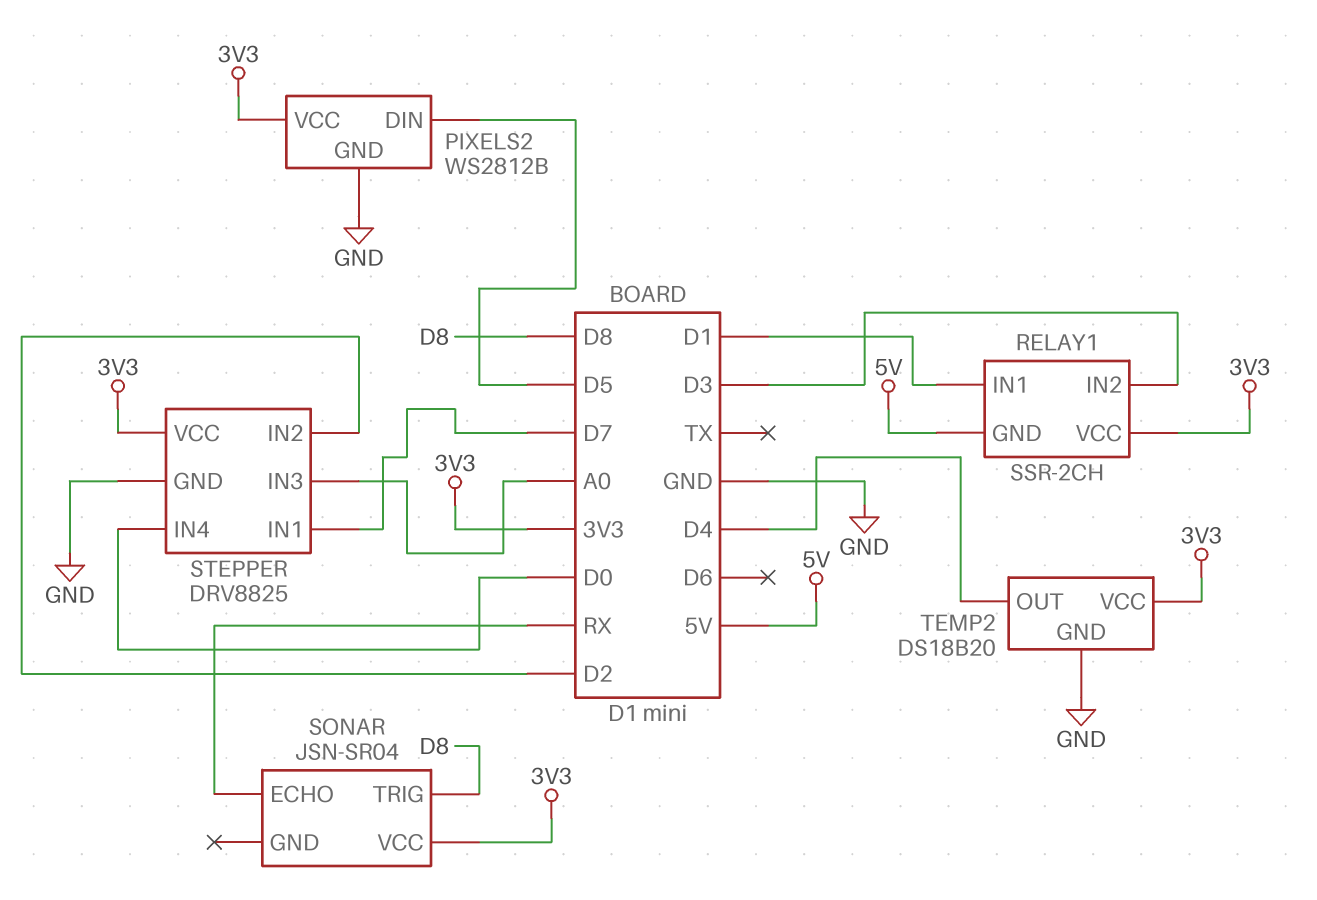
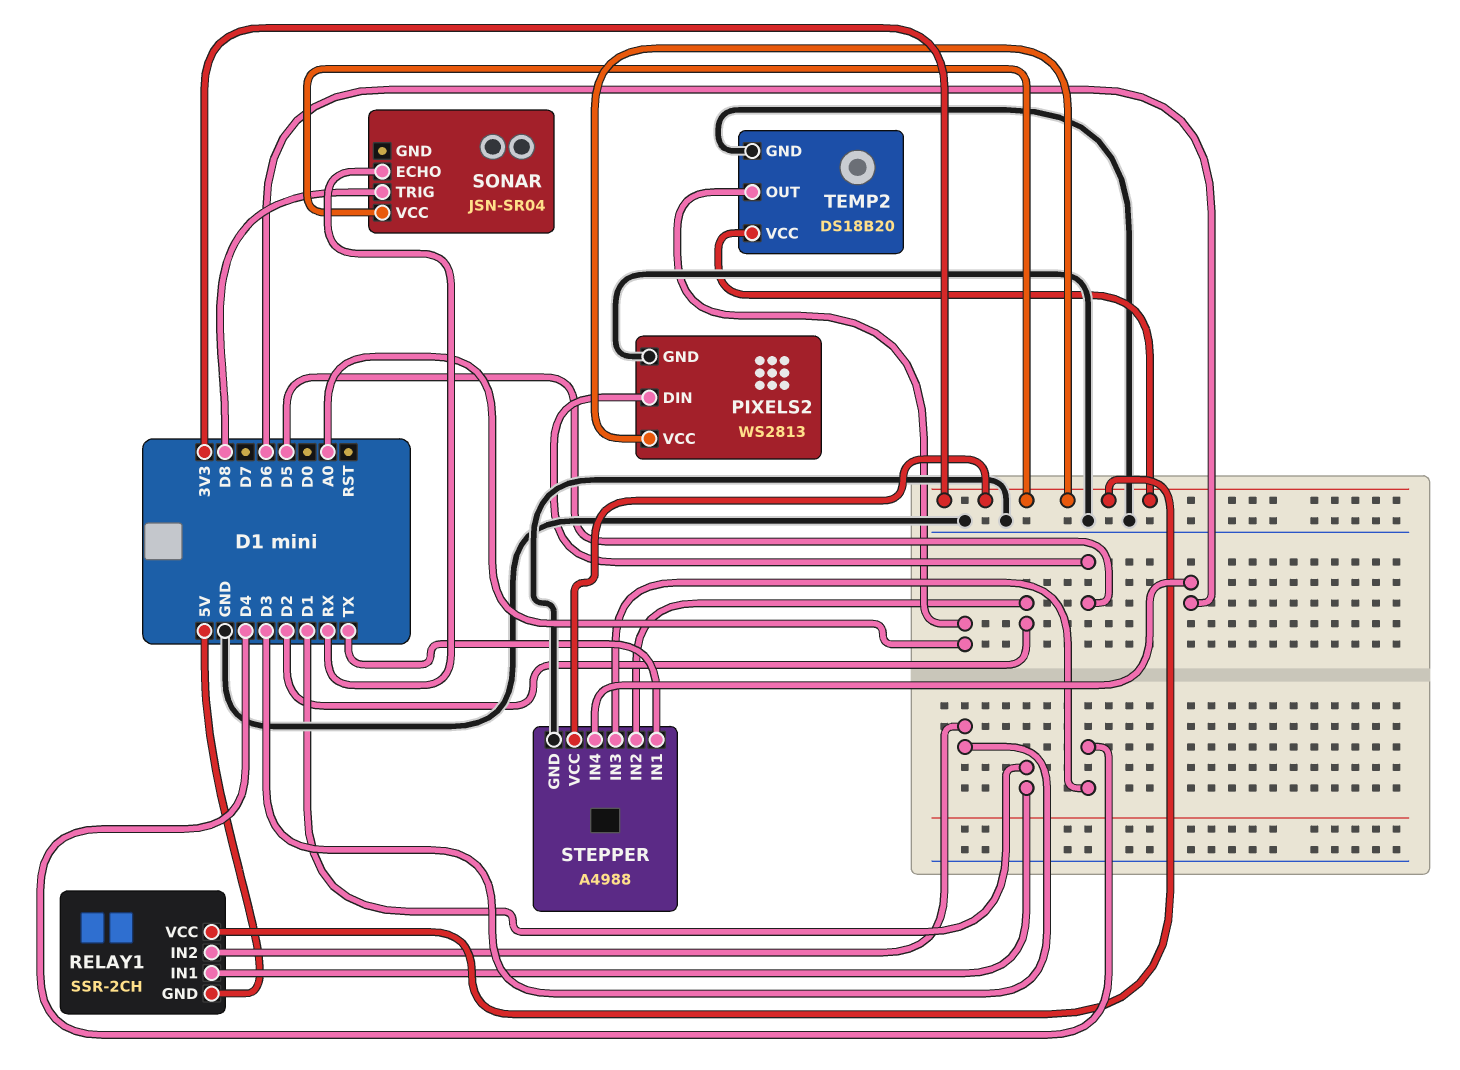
PIXELS2: WS2812B -> WS2813
STEPPER: DRV8825 -> A4988
STEPPER pin IN1: D7 -> TX
STEPPER pin IN3: A0 -> D4
STEPPER pin IN4: D0 -> D6
TEMP2 pin OUT: D4 -> A0

